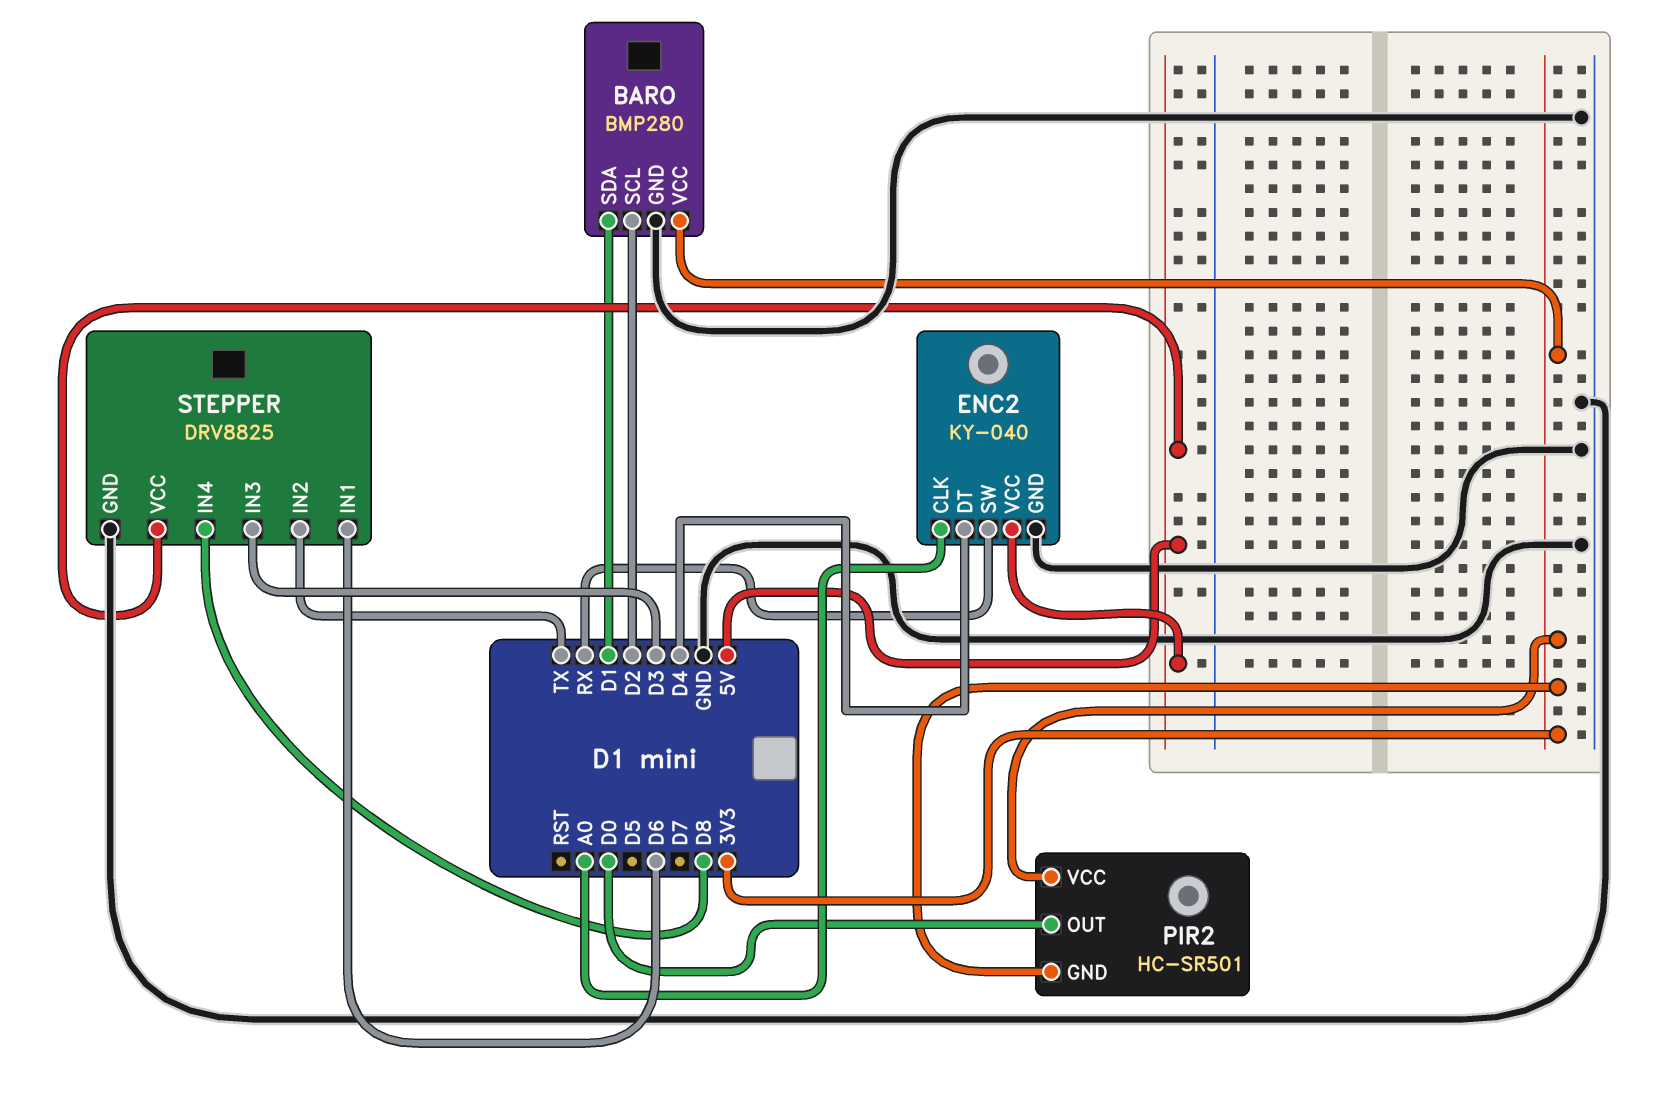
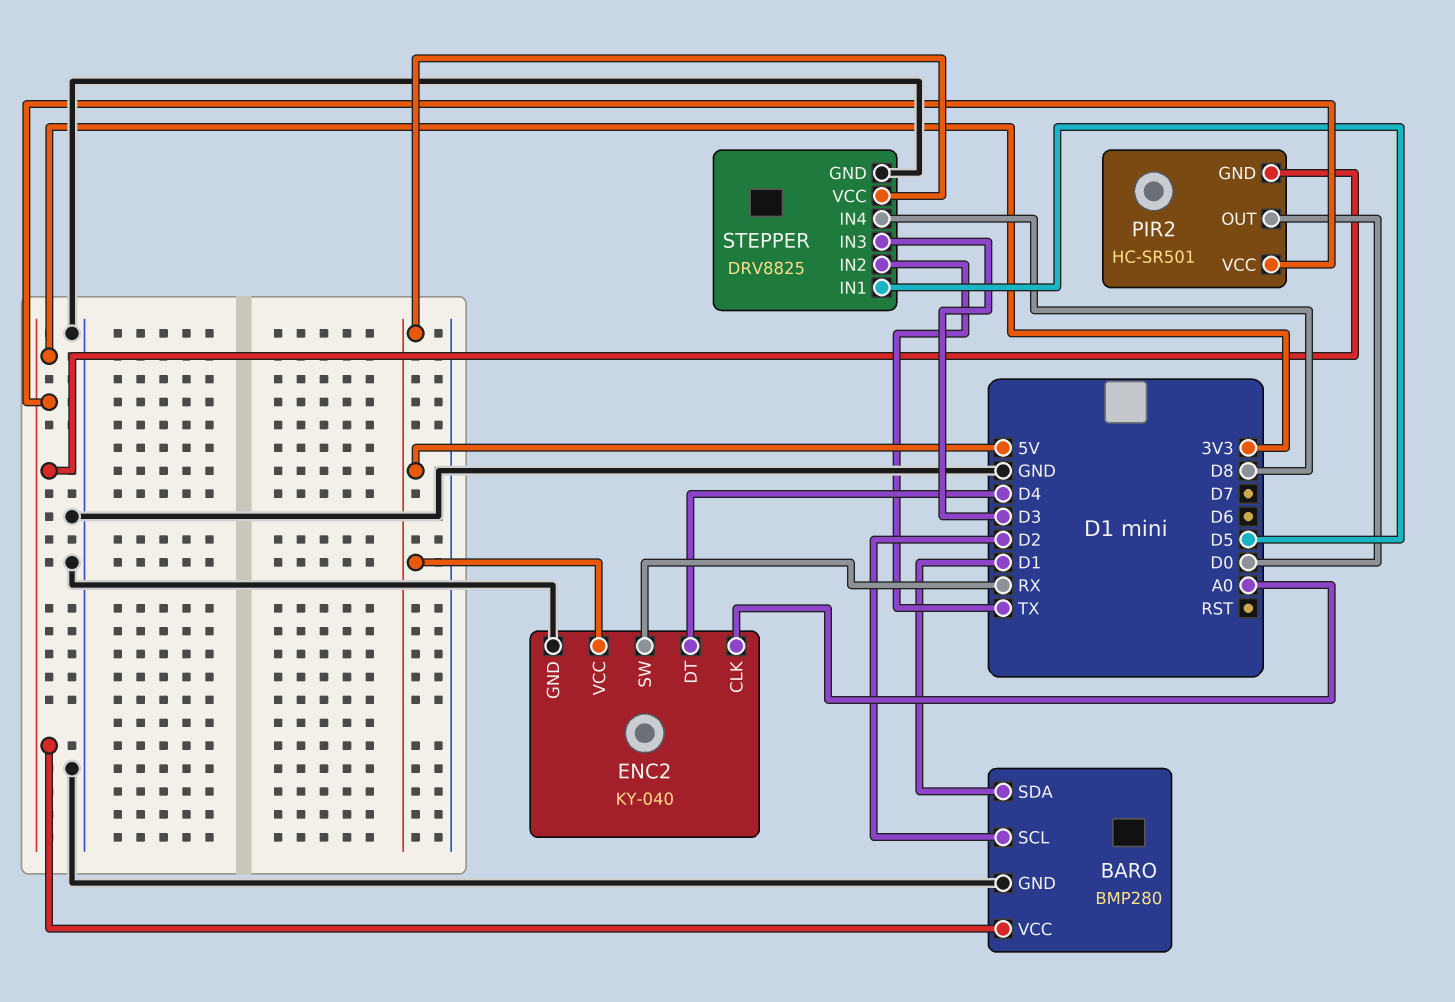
STEPPER pin IN1: D6 -> D5

